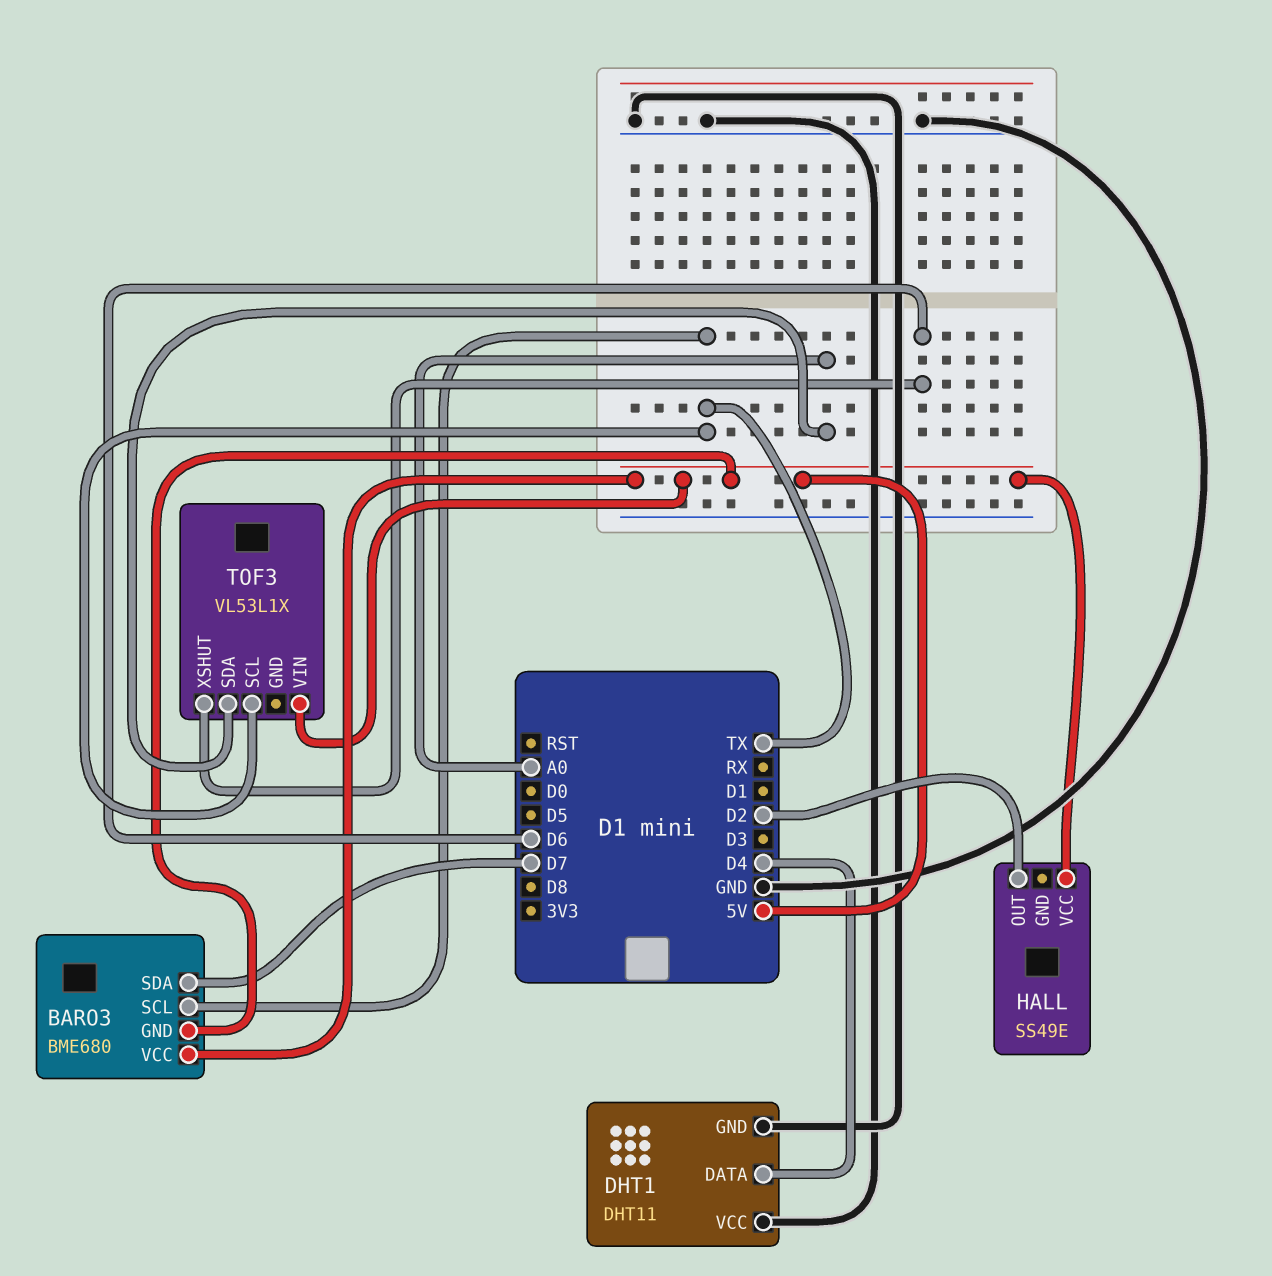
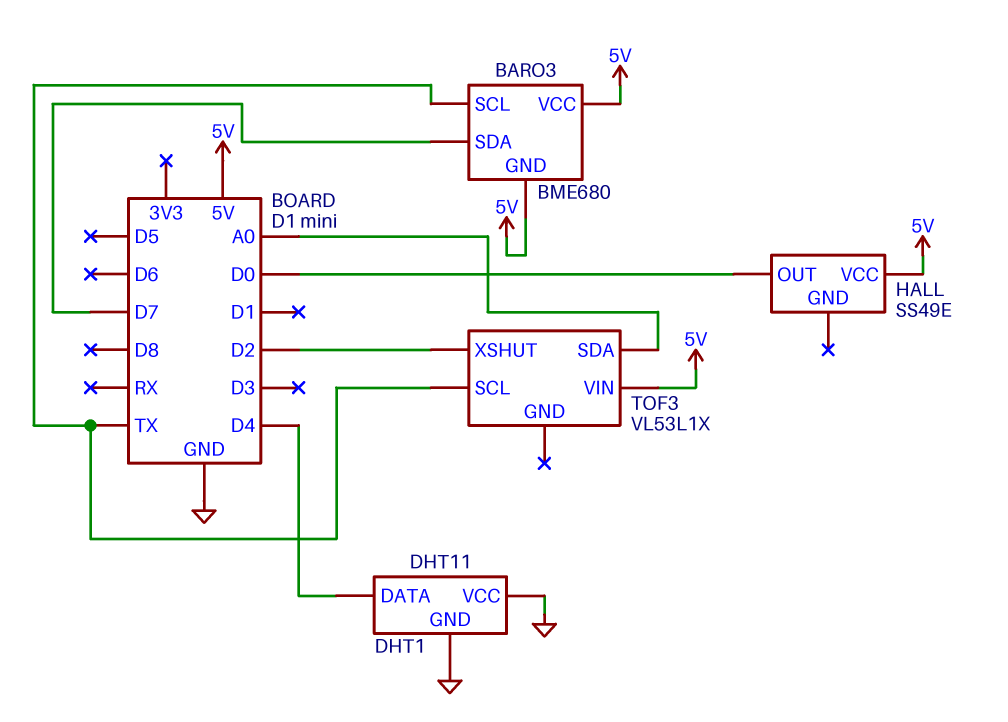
HALL pin OUT: D2 -> D0
TOF3 pin XSHUT: D6 -> D2

